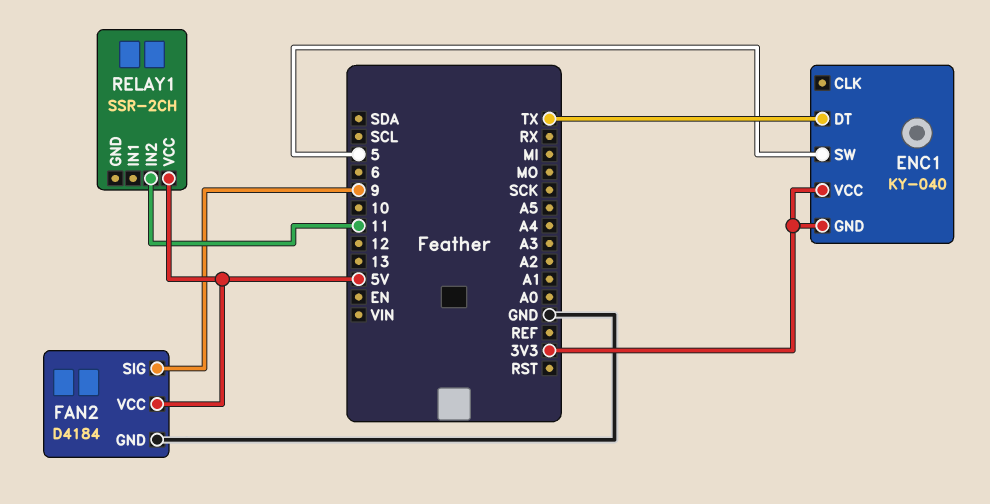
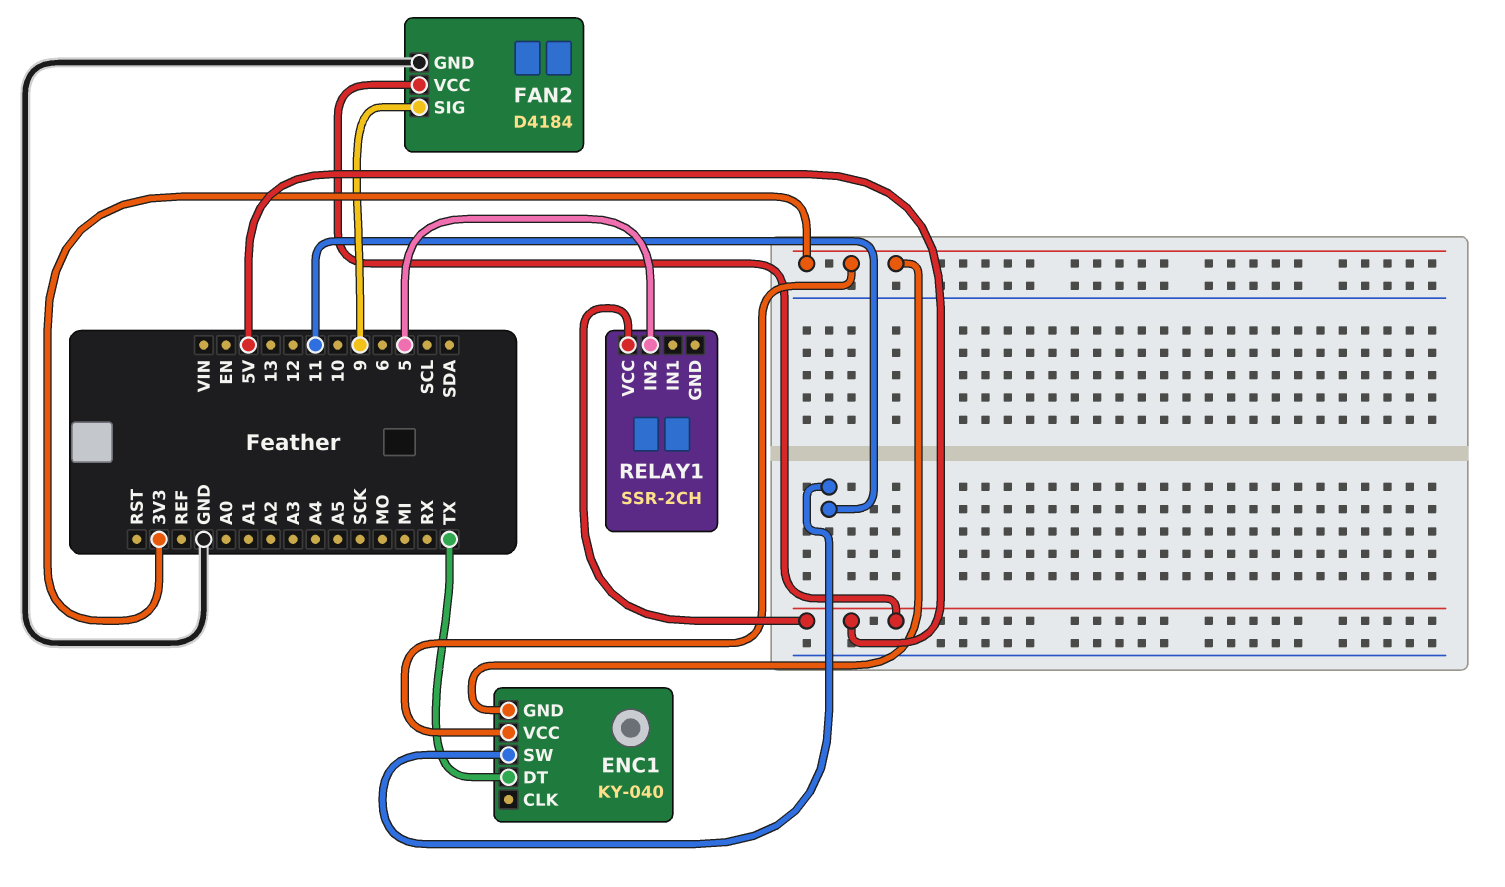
ENC1 pin SW: 5 -> 11
RELAY1 pin IN2: 11 -> 5

